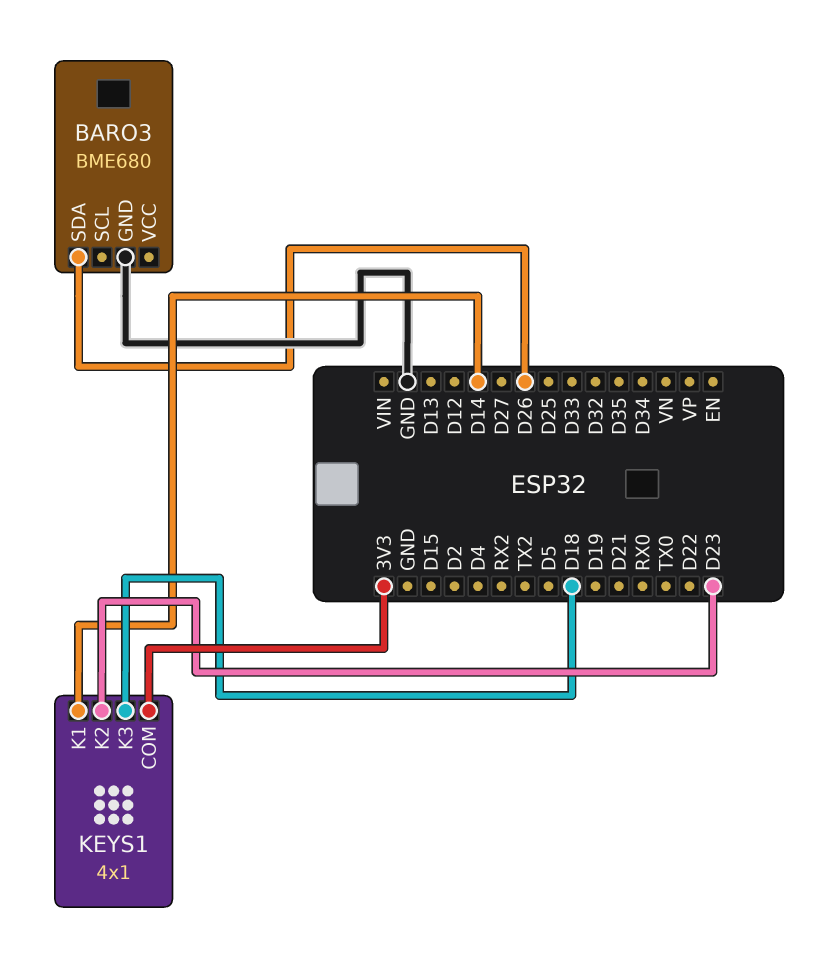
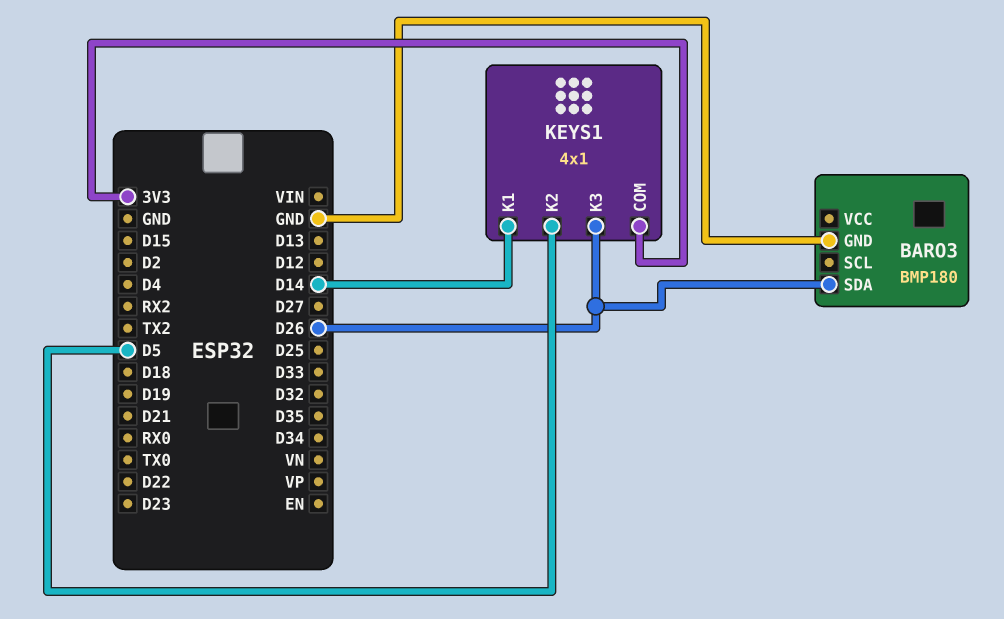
BARO3: BME680 -> BMP180
KEYS1 pin K2: D23 -> D5
KEYS1 pin K3: D18 -> D26

